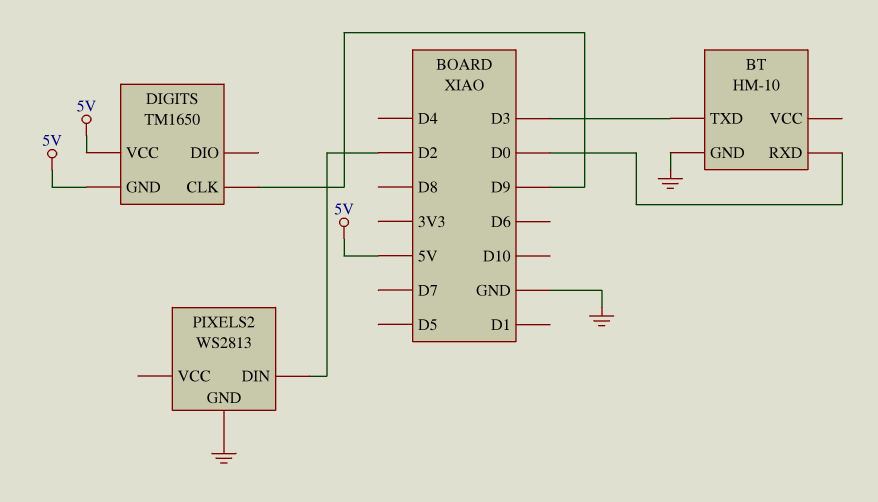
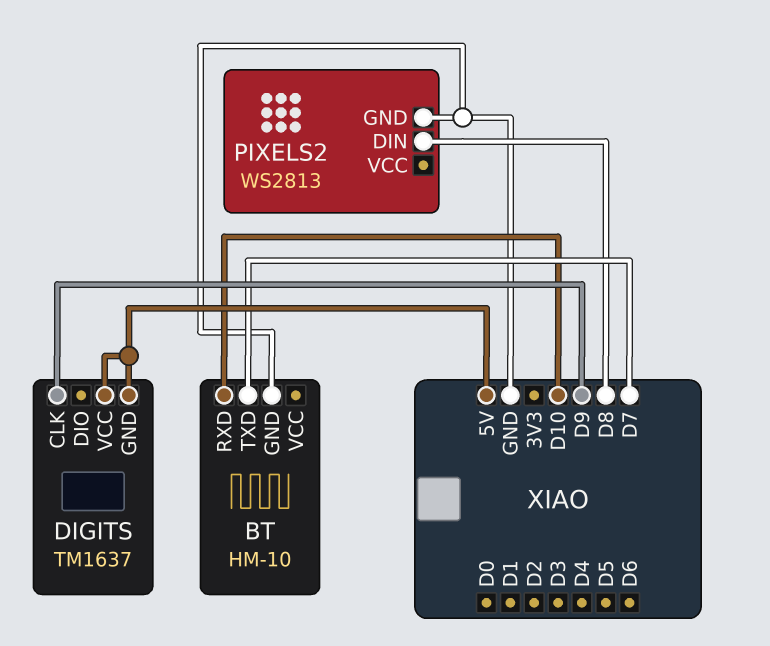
BT pin RXD: D0 -> D10
BT pin TXD: D3 -> D7
DIGITS: TM1650 -> TM1637
PIXELS2 pin DIN: D2 -> D8

